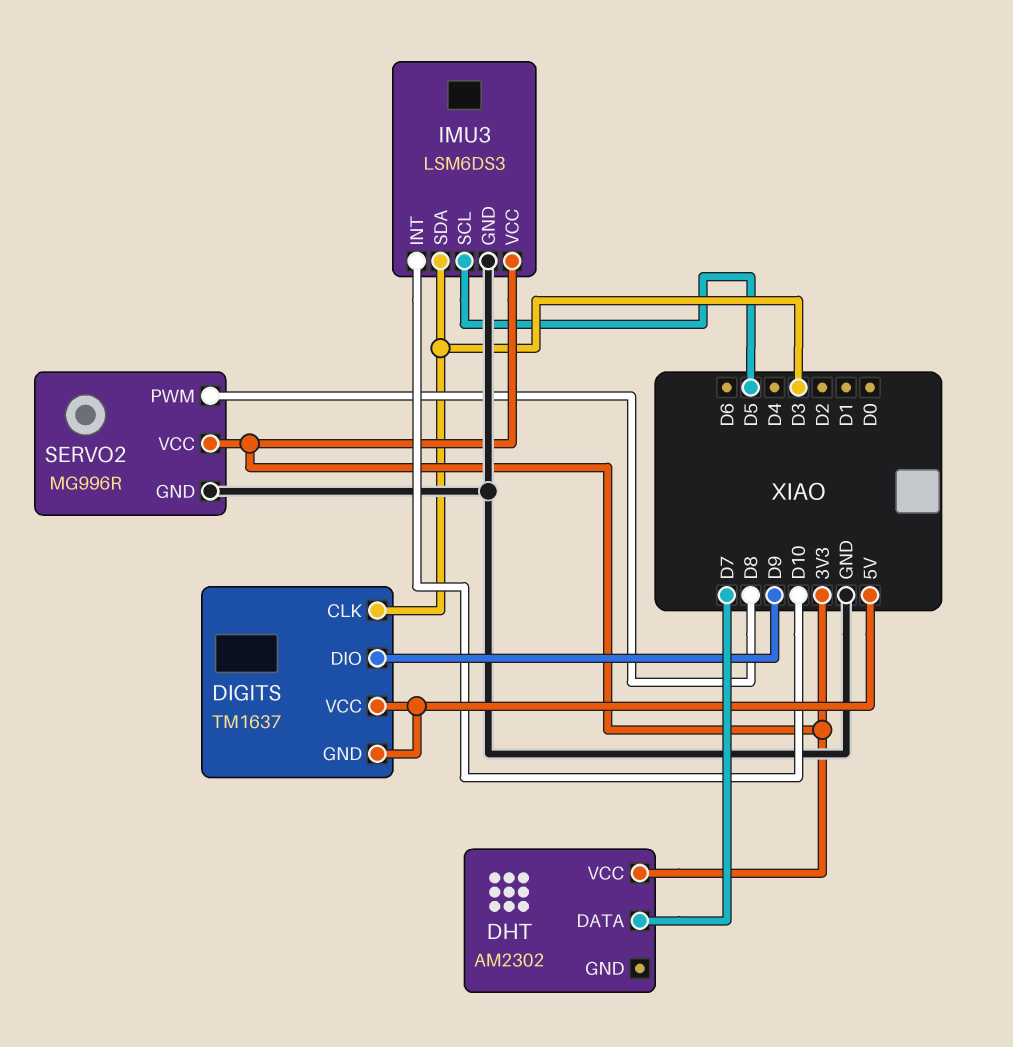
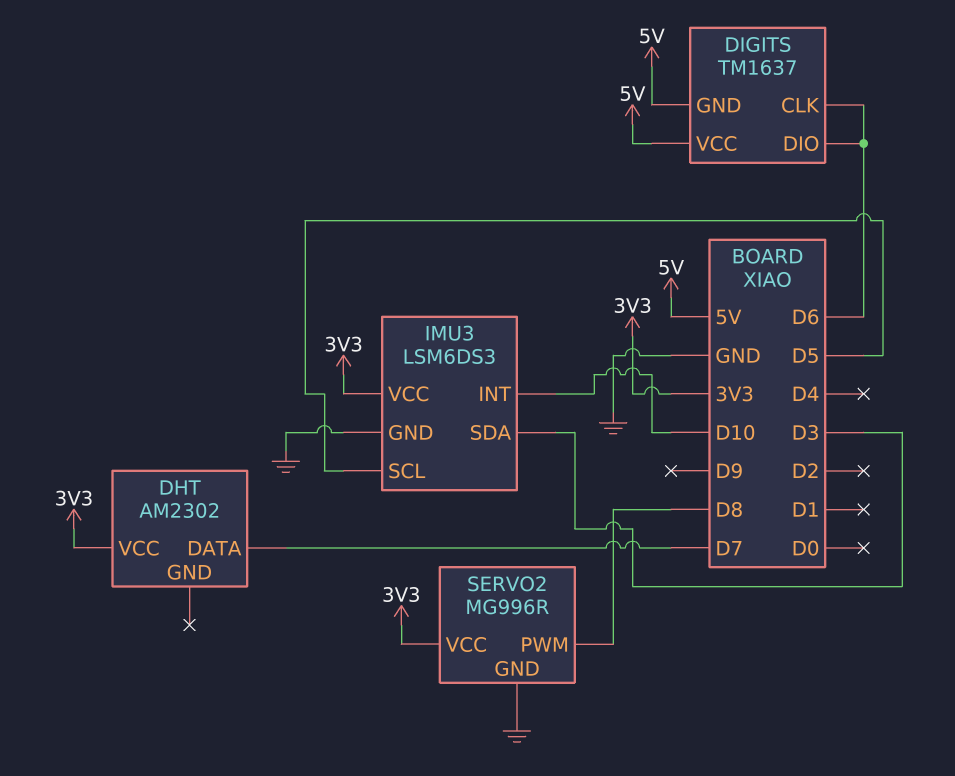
DIGITS pin CLK: D3 -> D6
DIGITS pin DIO: D9 -> D6

